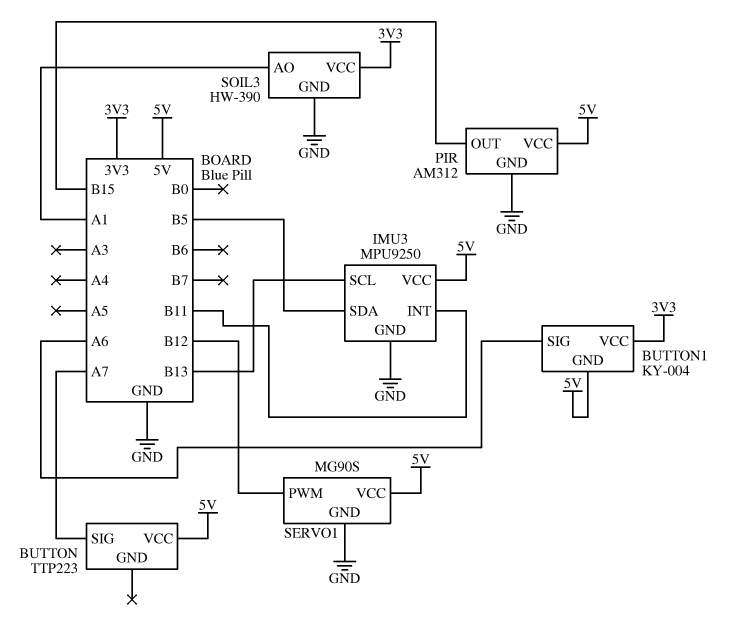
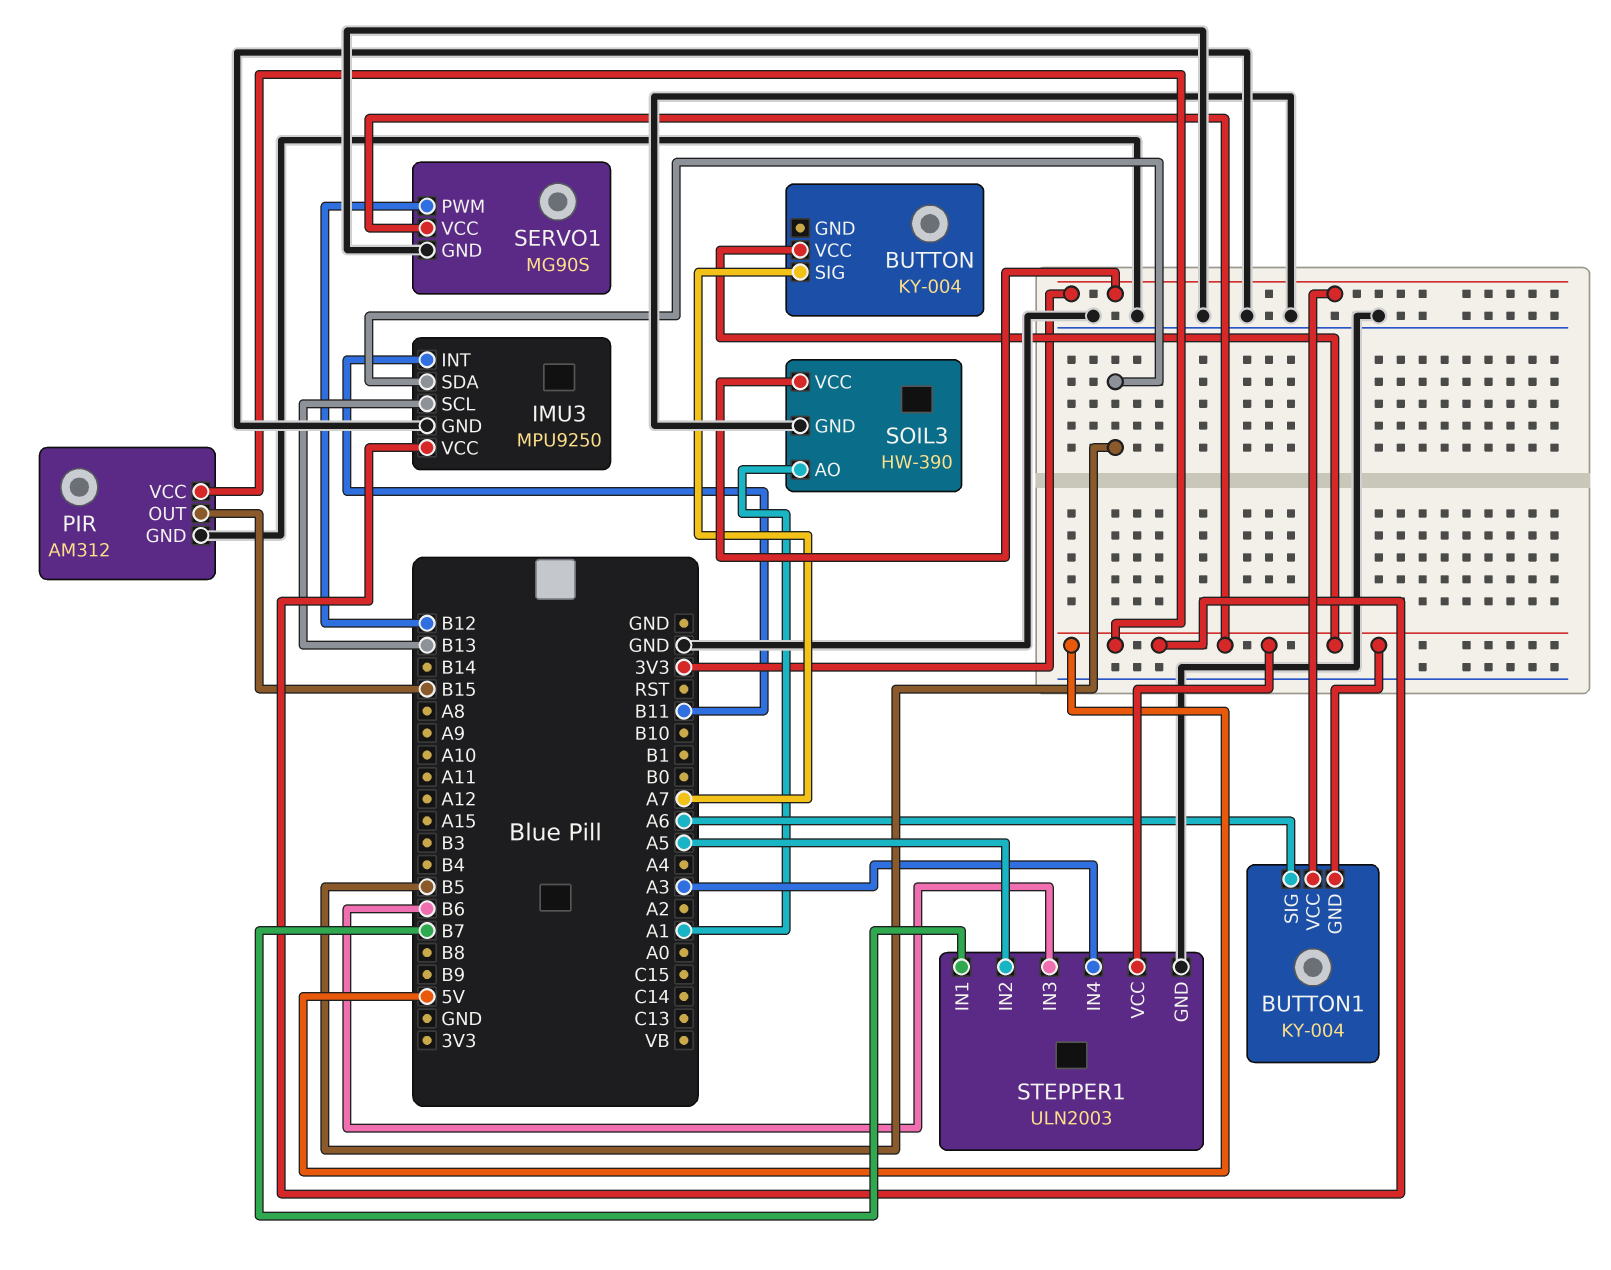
BUTTON: TTP223 -> KY-004
STEPPER1: none -> ULN2003
STEPPER1 pin GND: none -> GND
STEPPER1 pin IN1: none -> B7
STEPPER1 pin IN2: none -> A5
STEPPER1 pin IN3: none -> B6
STEPPER1 pin IN4: none -> A3
STEPPER1 pin VCC: none -> 5V

